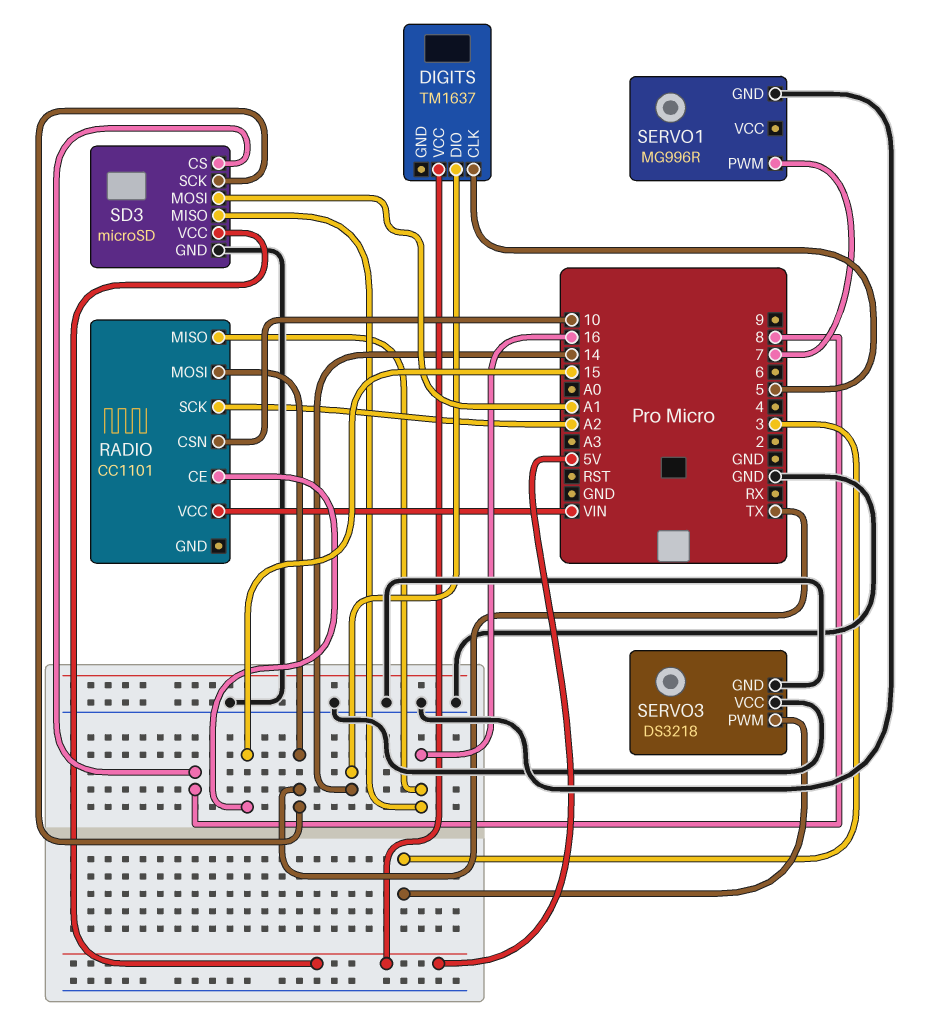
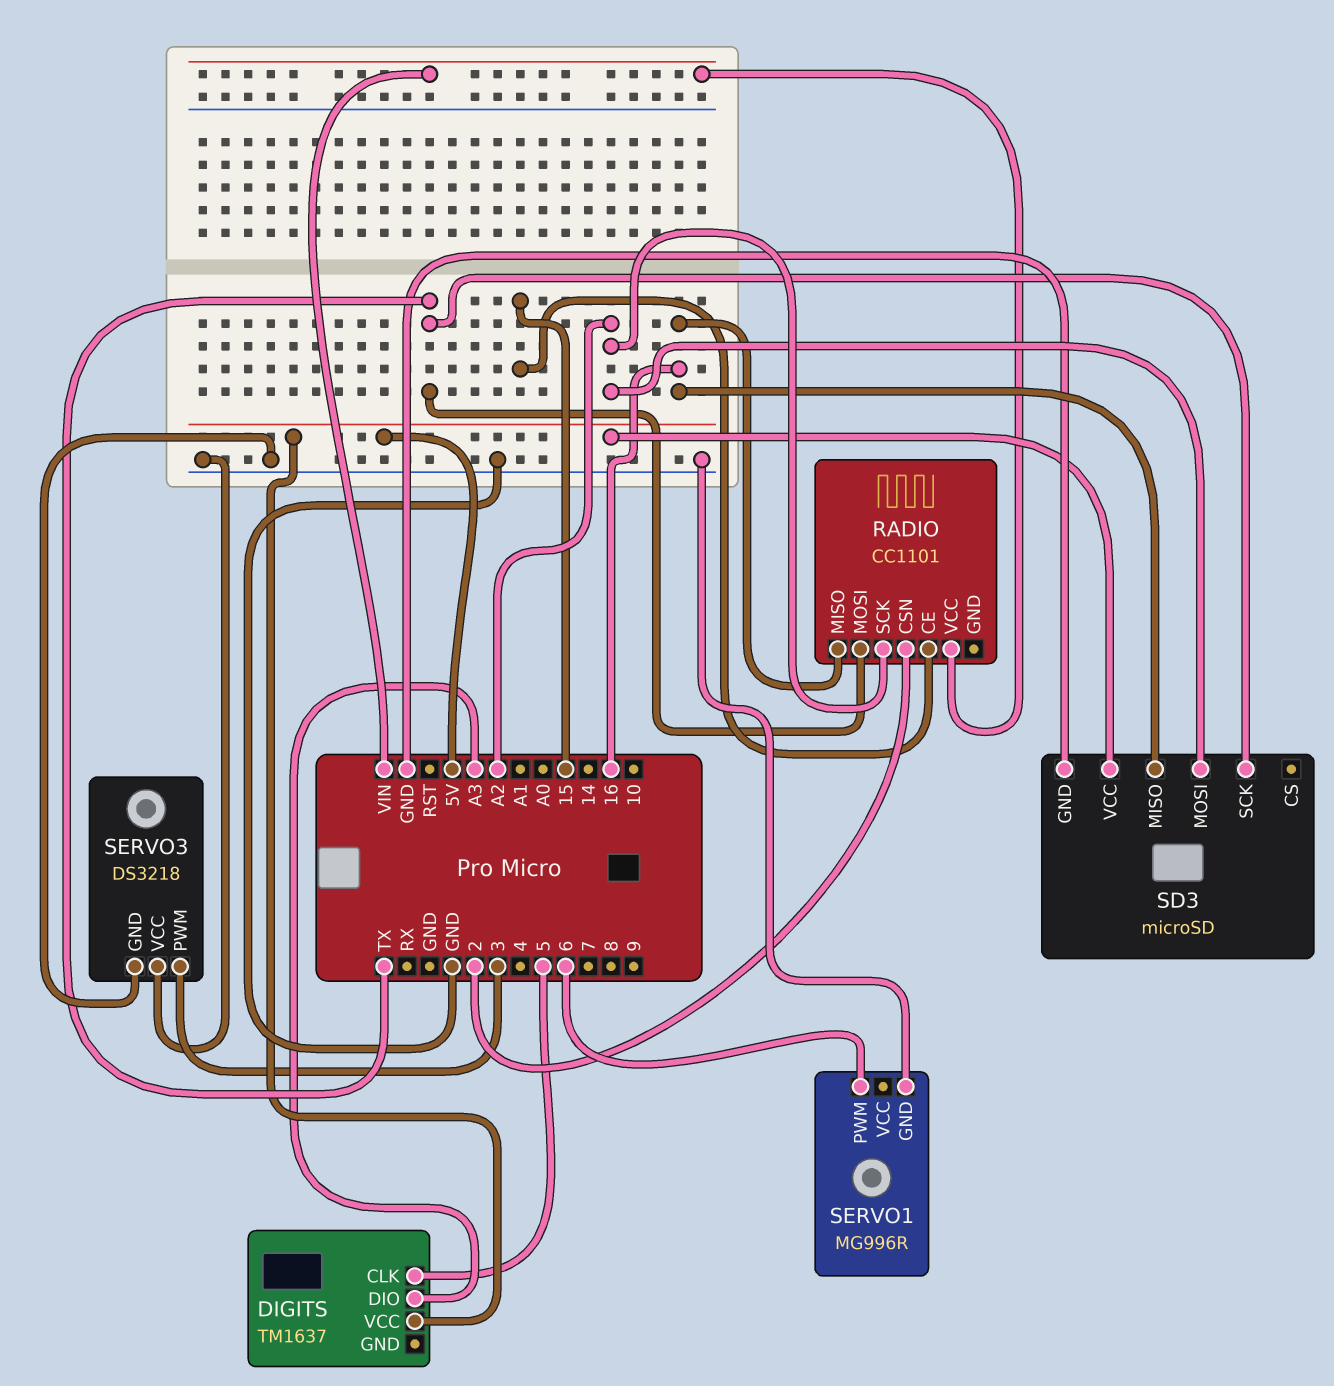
DIGITS pin DIO: 14 -> A3
RADIO pin CSN: 10 -> 2
SD3 pin CS: 8 -> none
SD3 pin MOSI: A1 -> A2
SERVO1 pin PWM: 7 -> 6

